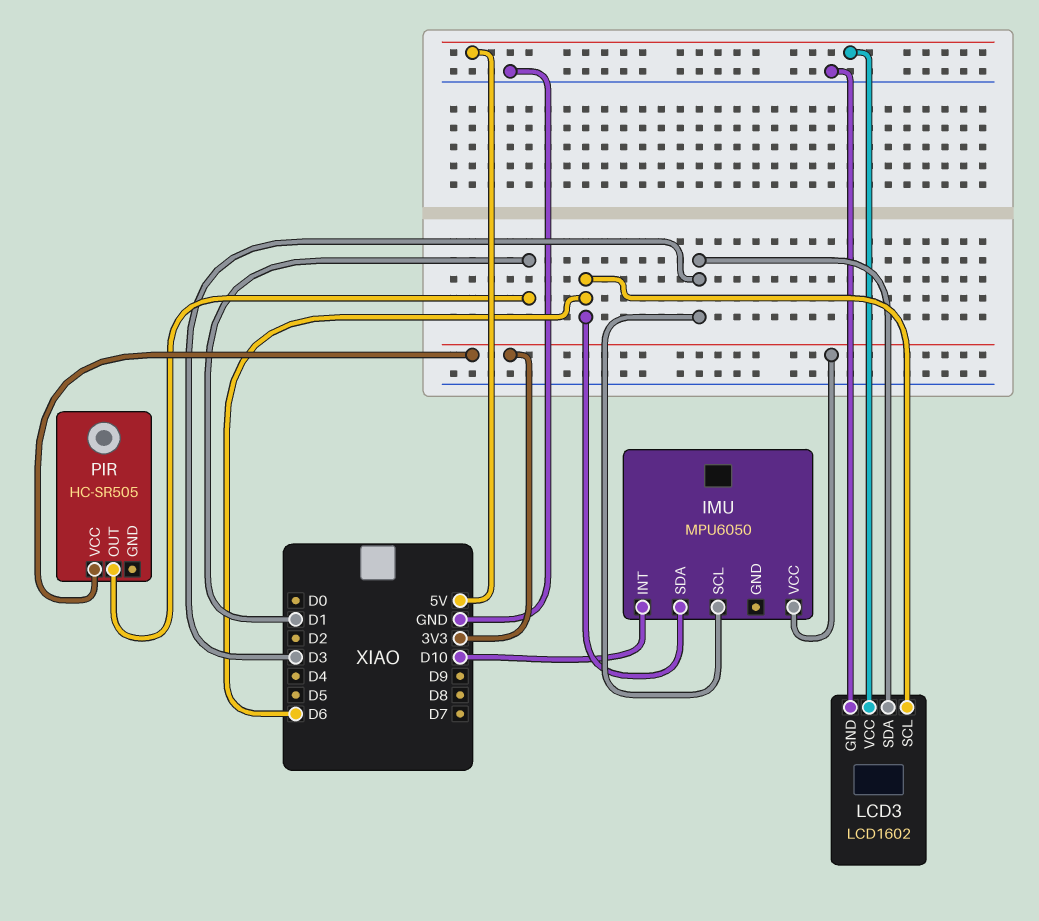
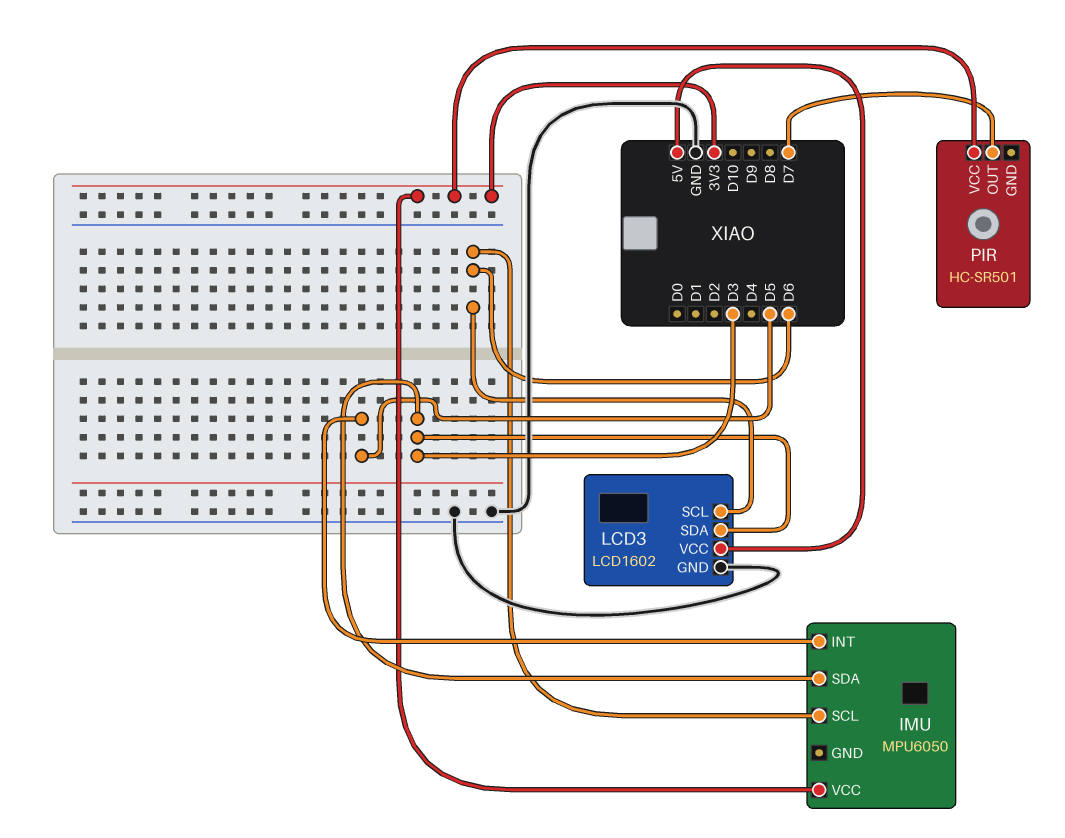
IMU pin INT: D10 -> D5
IMU pin SCL: D3 -> D6
IMU pin SDA: D6 -> D3
PIR: HC-SR505 -> HC-SR501
PIR pin OUT: D1 -> D7

